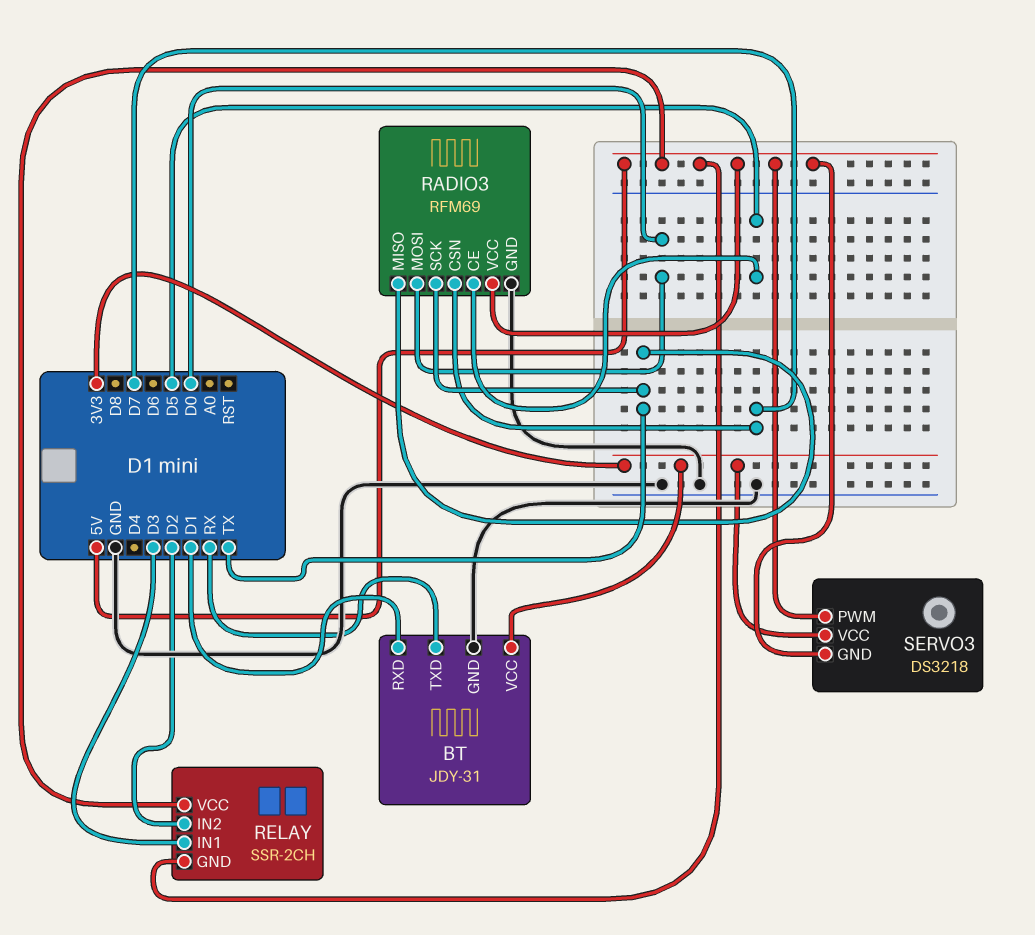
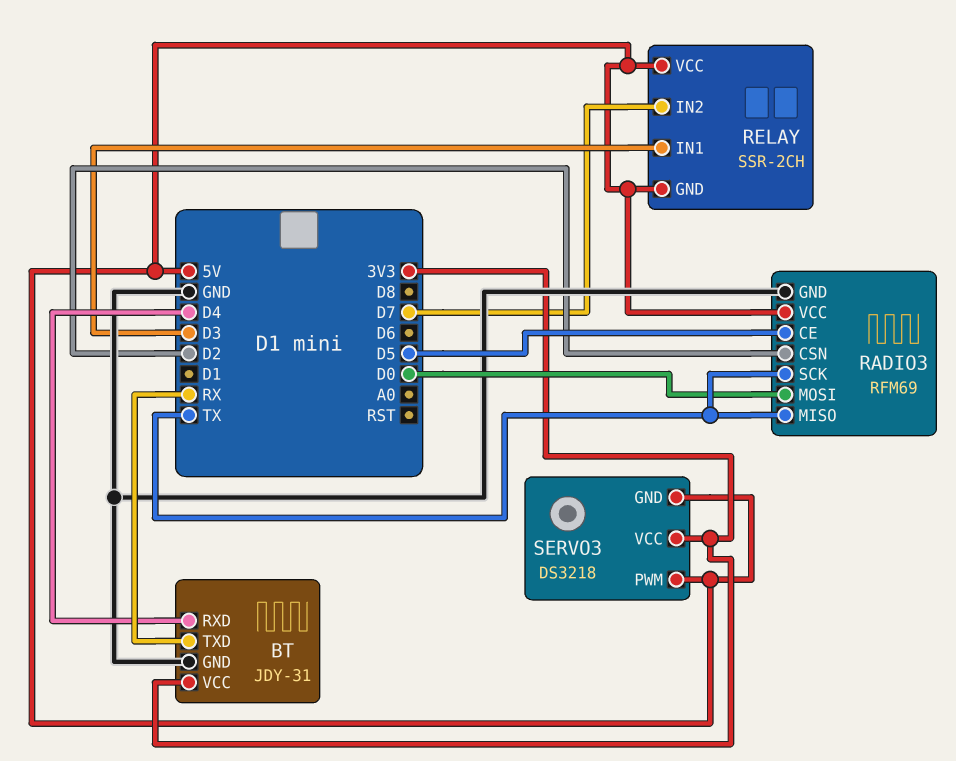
BT pin RXD: D1 -> D4
RADIO3 pin CSN: D7 -> D2
RELAY pin IN2: D2 -> D7

